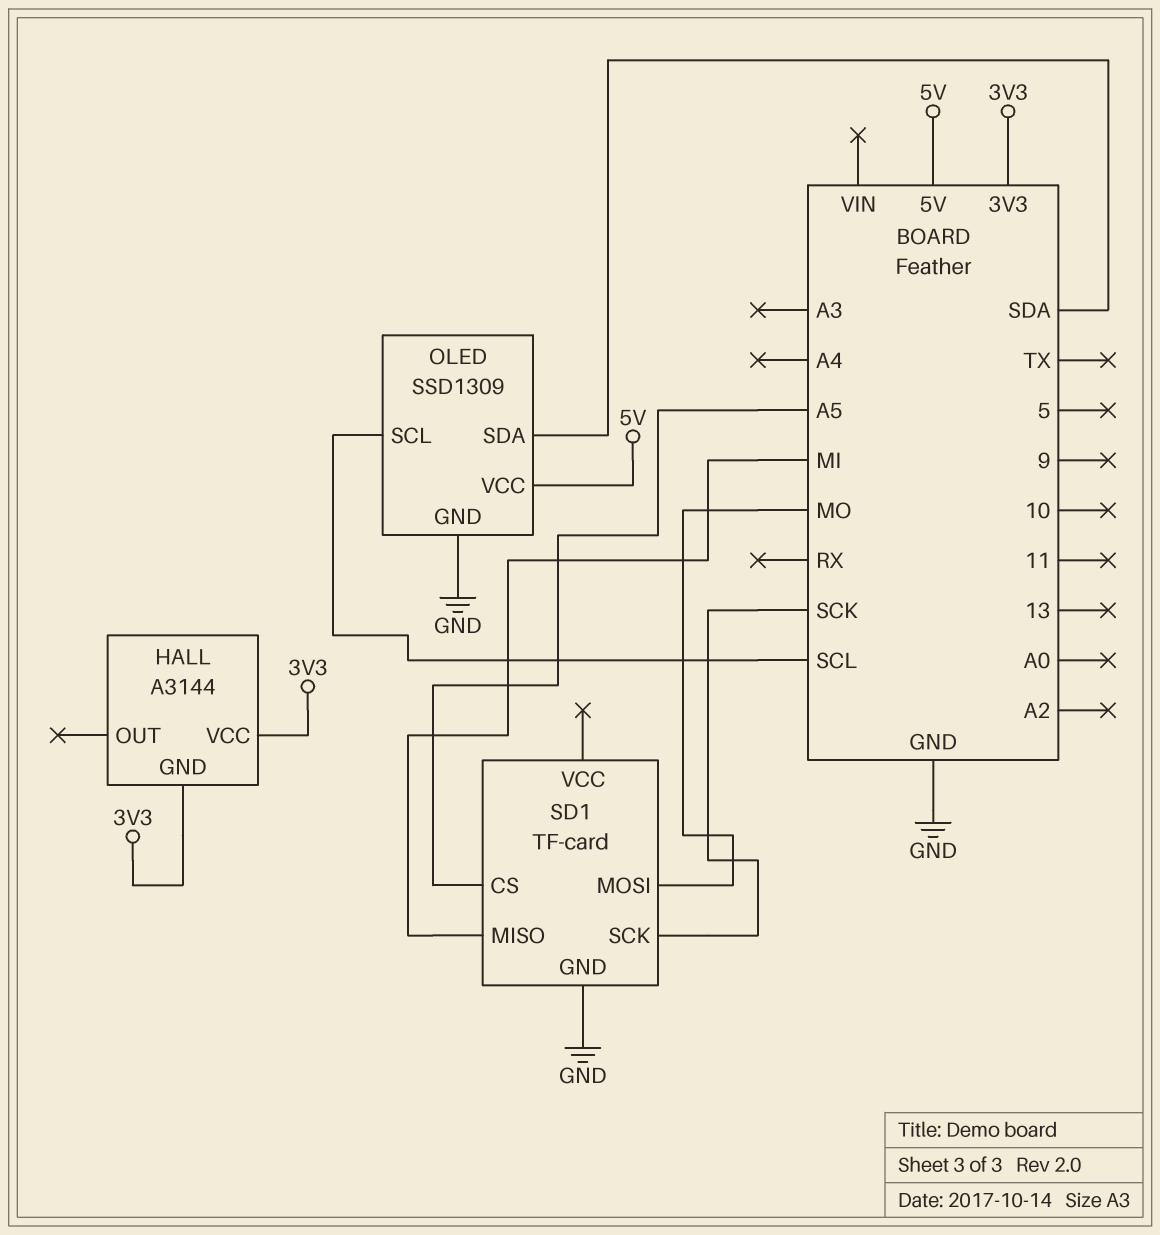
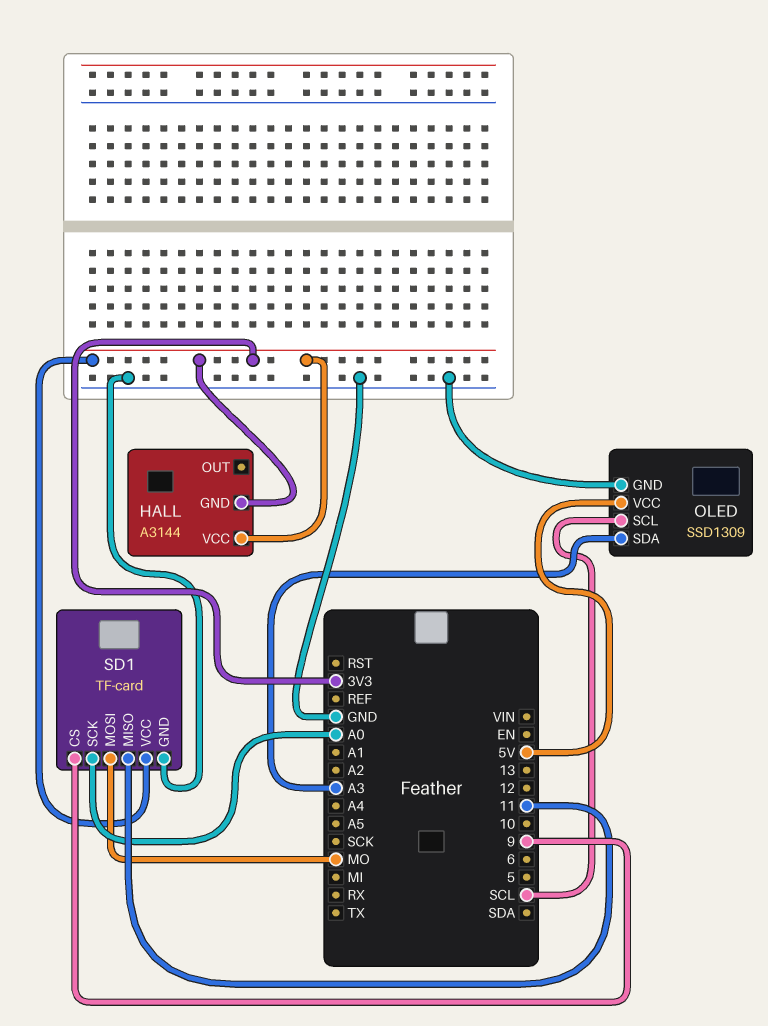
OLED pin SDA: SDA -> A3
SD1 pin CS: A5 -> 9
SD1 pin MISO: MI -> 11
SD1 pin SCK: SCK -> A0
SD1 pin VCC: none -> 3V3

